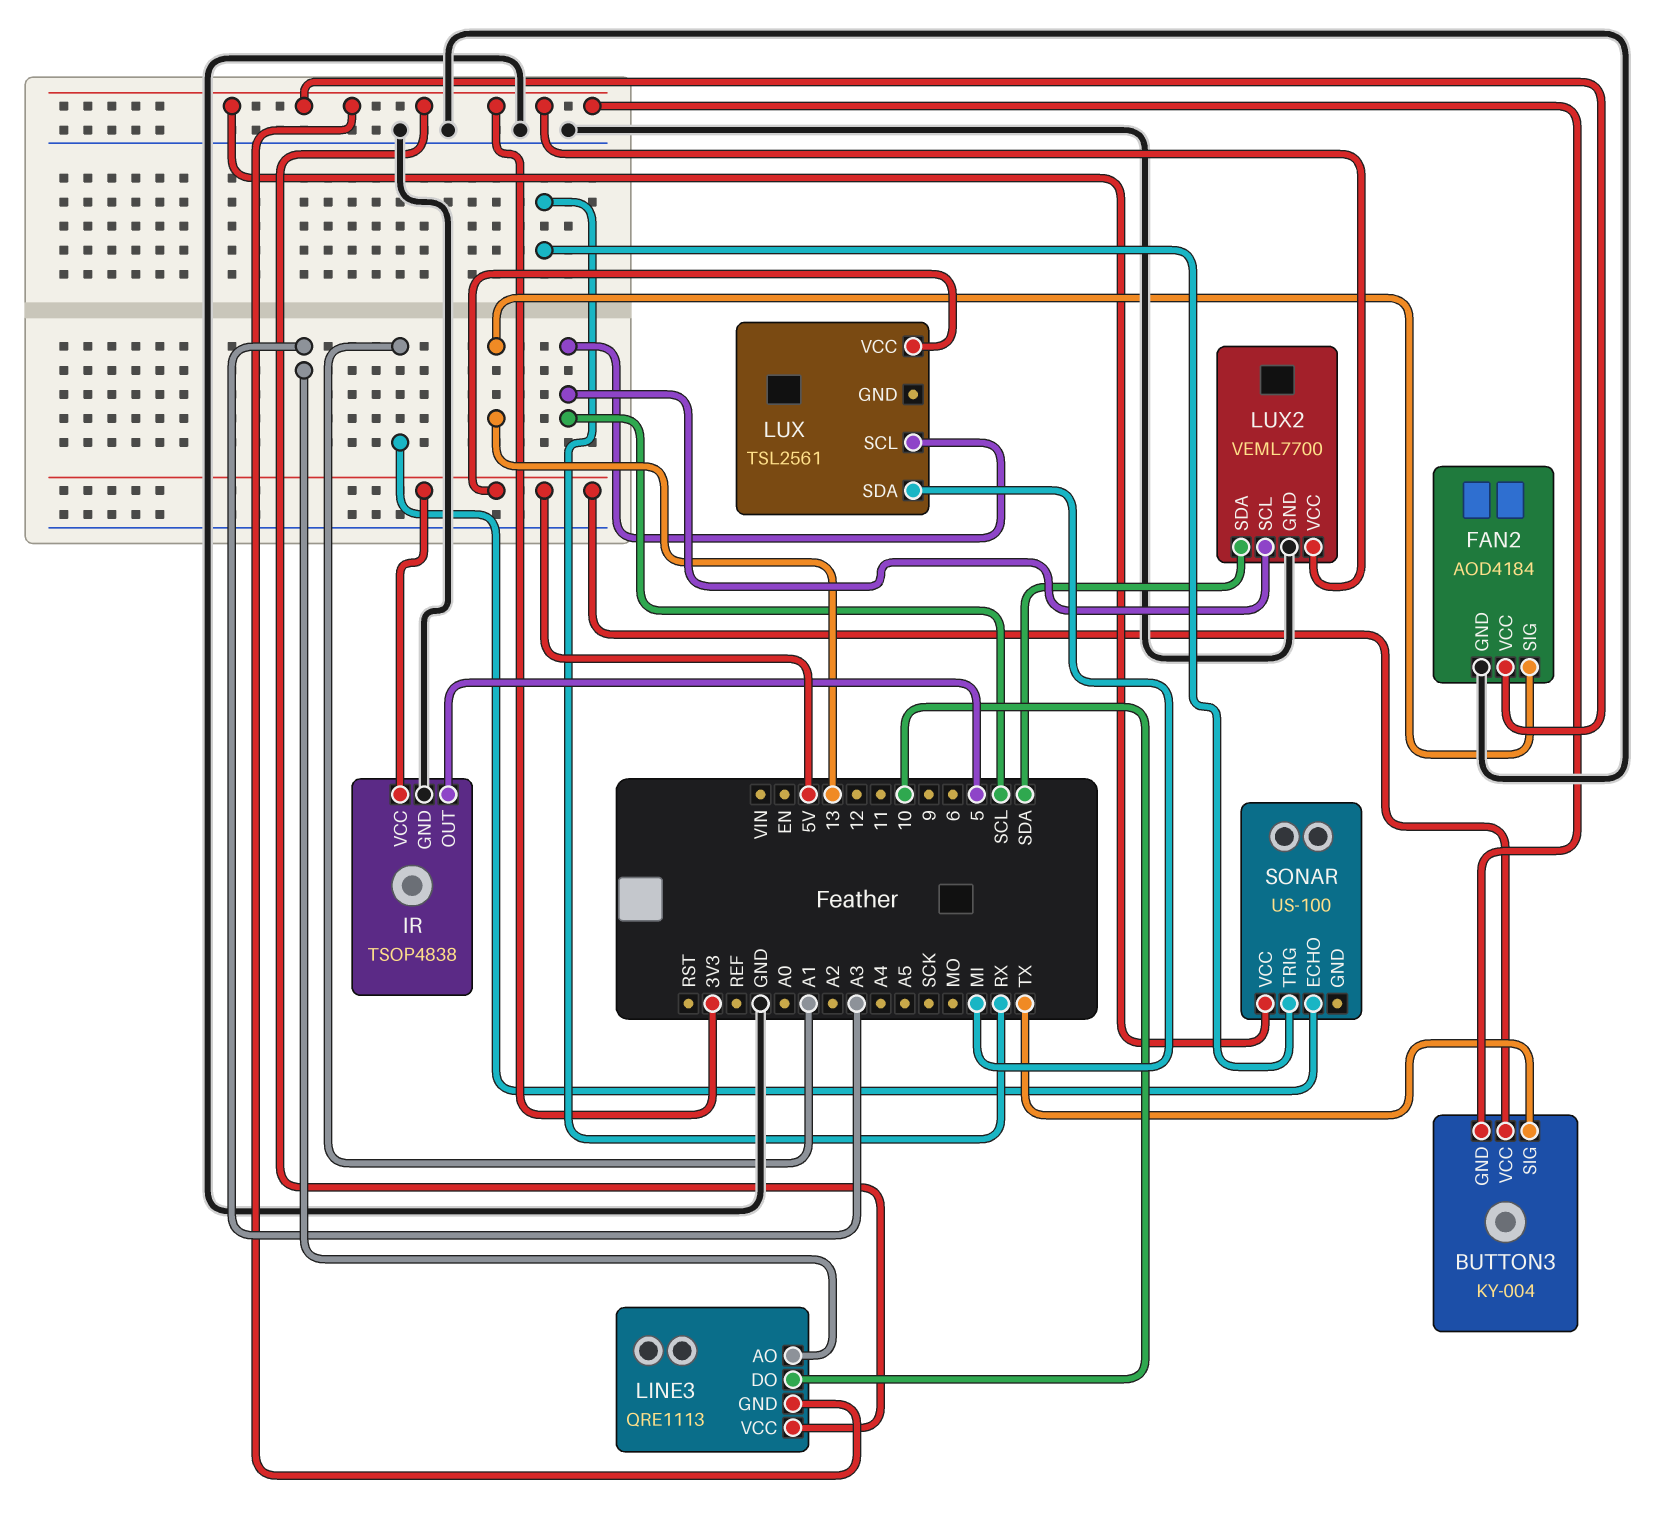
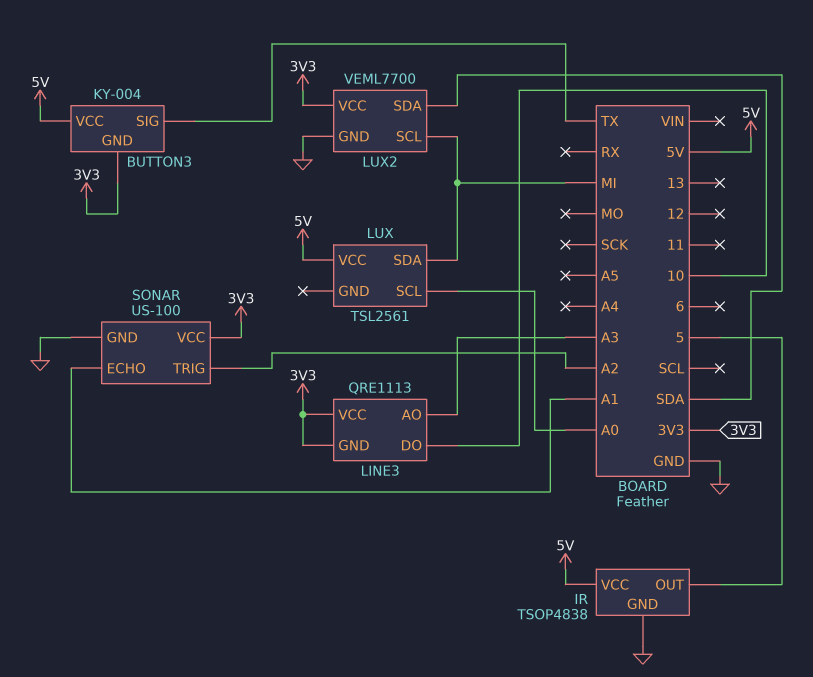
FAN2: AOD4184 -> none
FAN2 pin GND: GND -> none
FAN2 pin SIG: 13 -> none
FAN2 pin VCC: 3V3 -> none
LUX pin SCL: SCL -> A0
LUX2 pin SCL: SCL -> MI
SONAR pin GND: none -> GND
SONAR pin TRIG: RX -> A2

